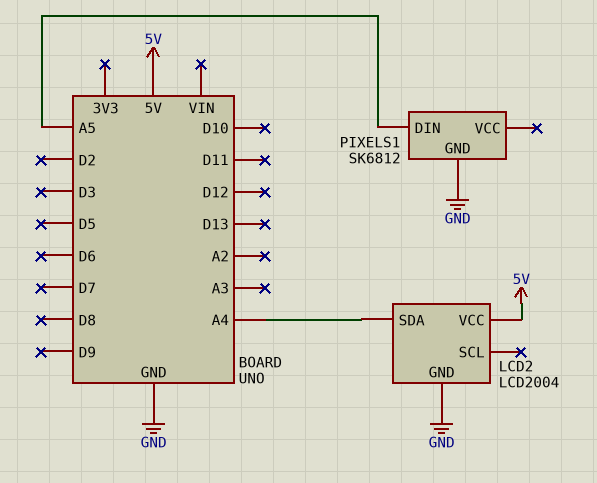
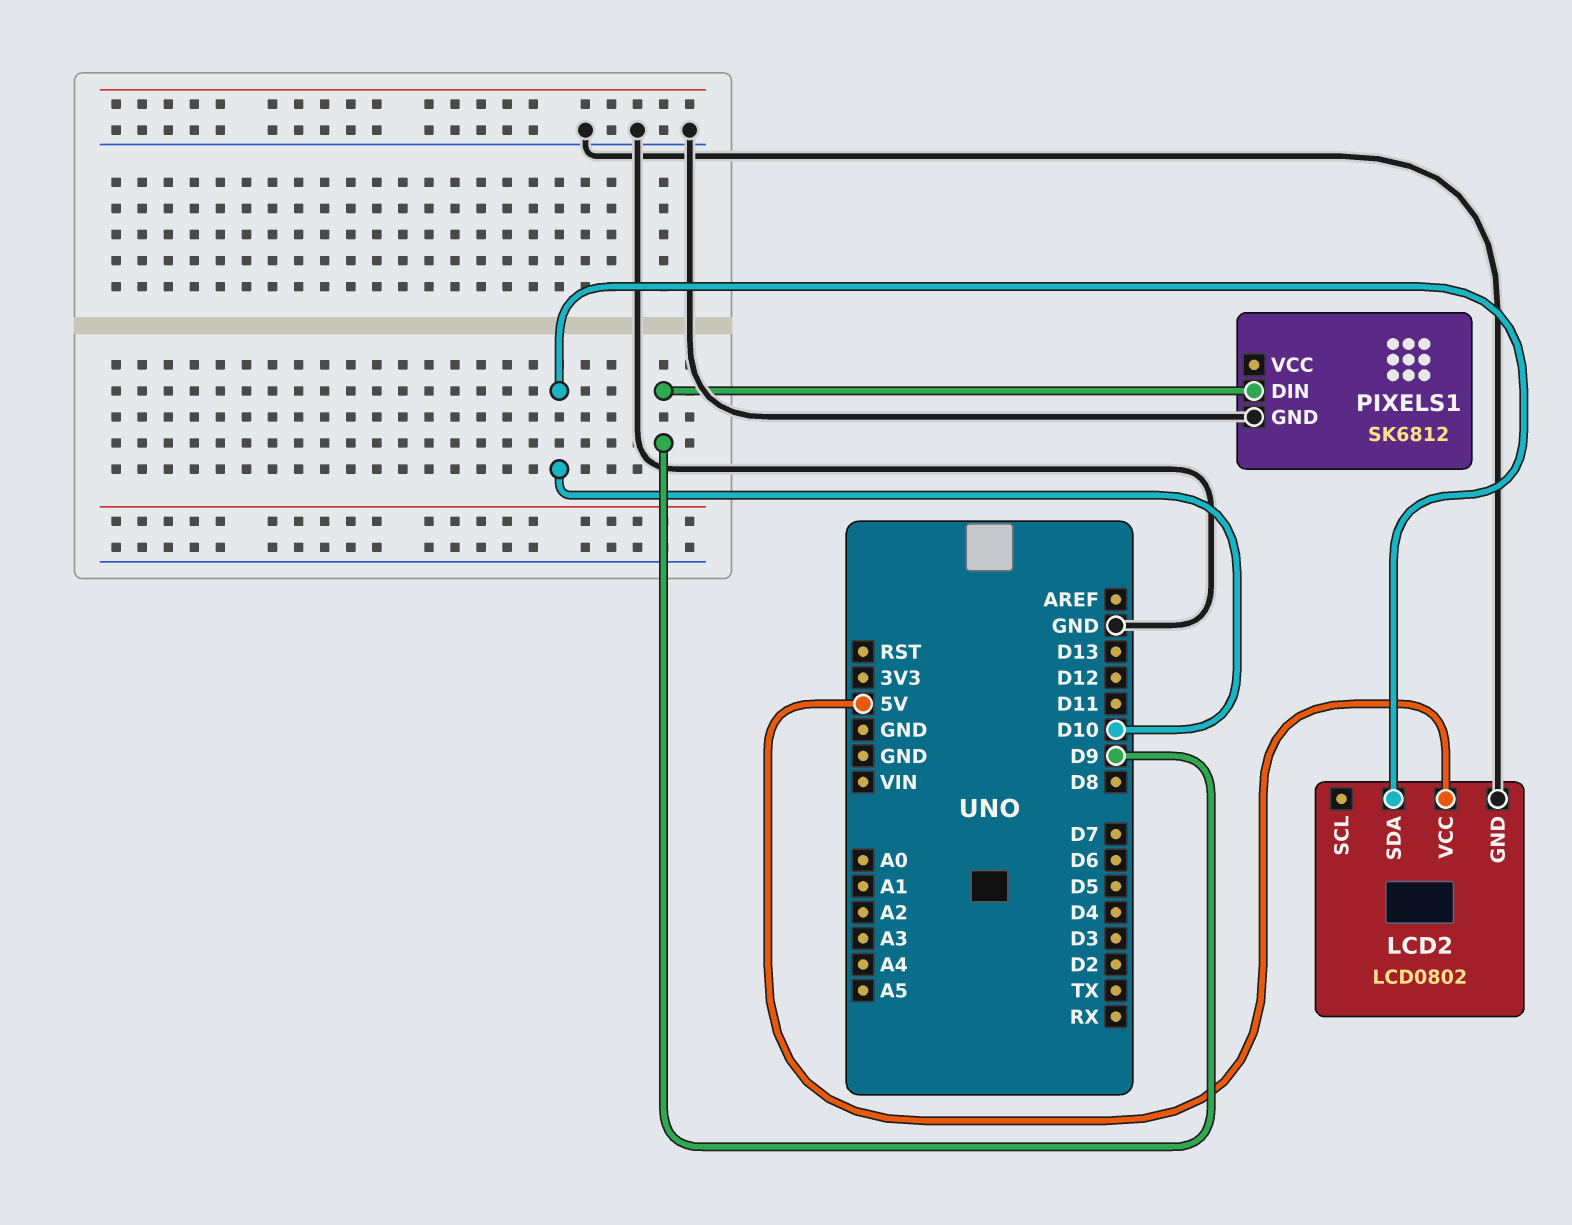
LCD2: LCD2004 -> LCD0802
LCD2 pin SDA: A4 -> D10
PIXELS1 pin DIN: A5 -> D9

